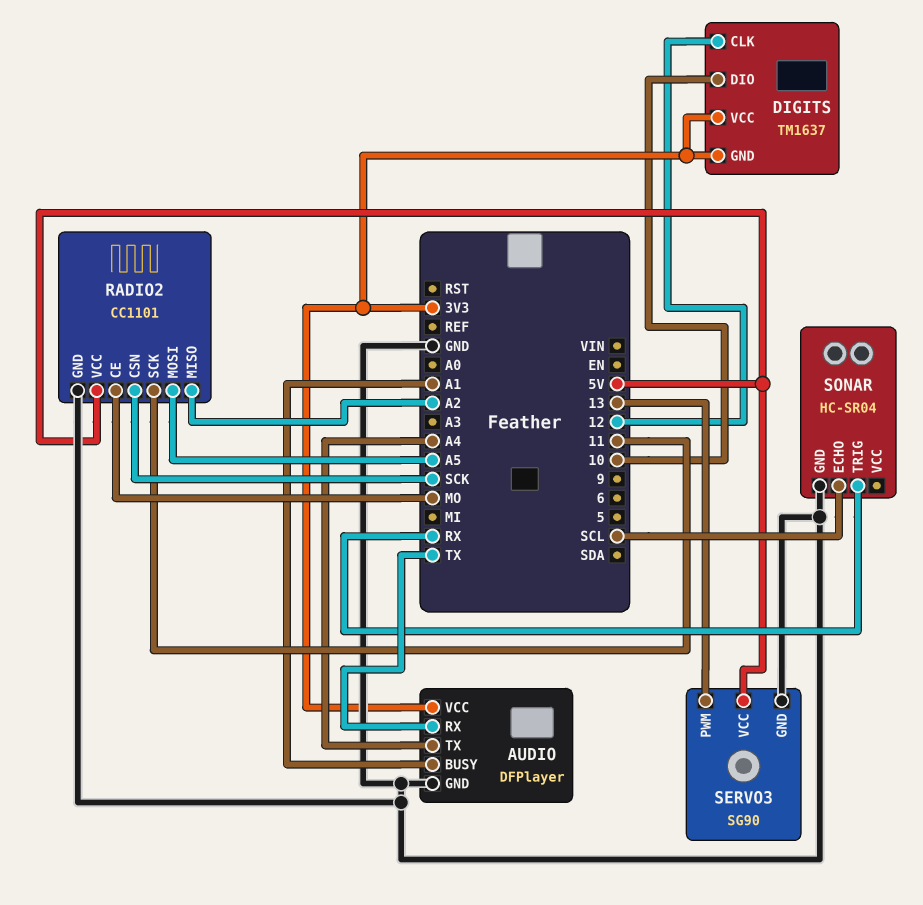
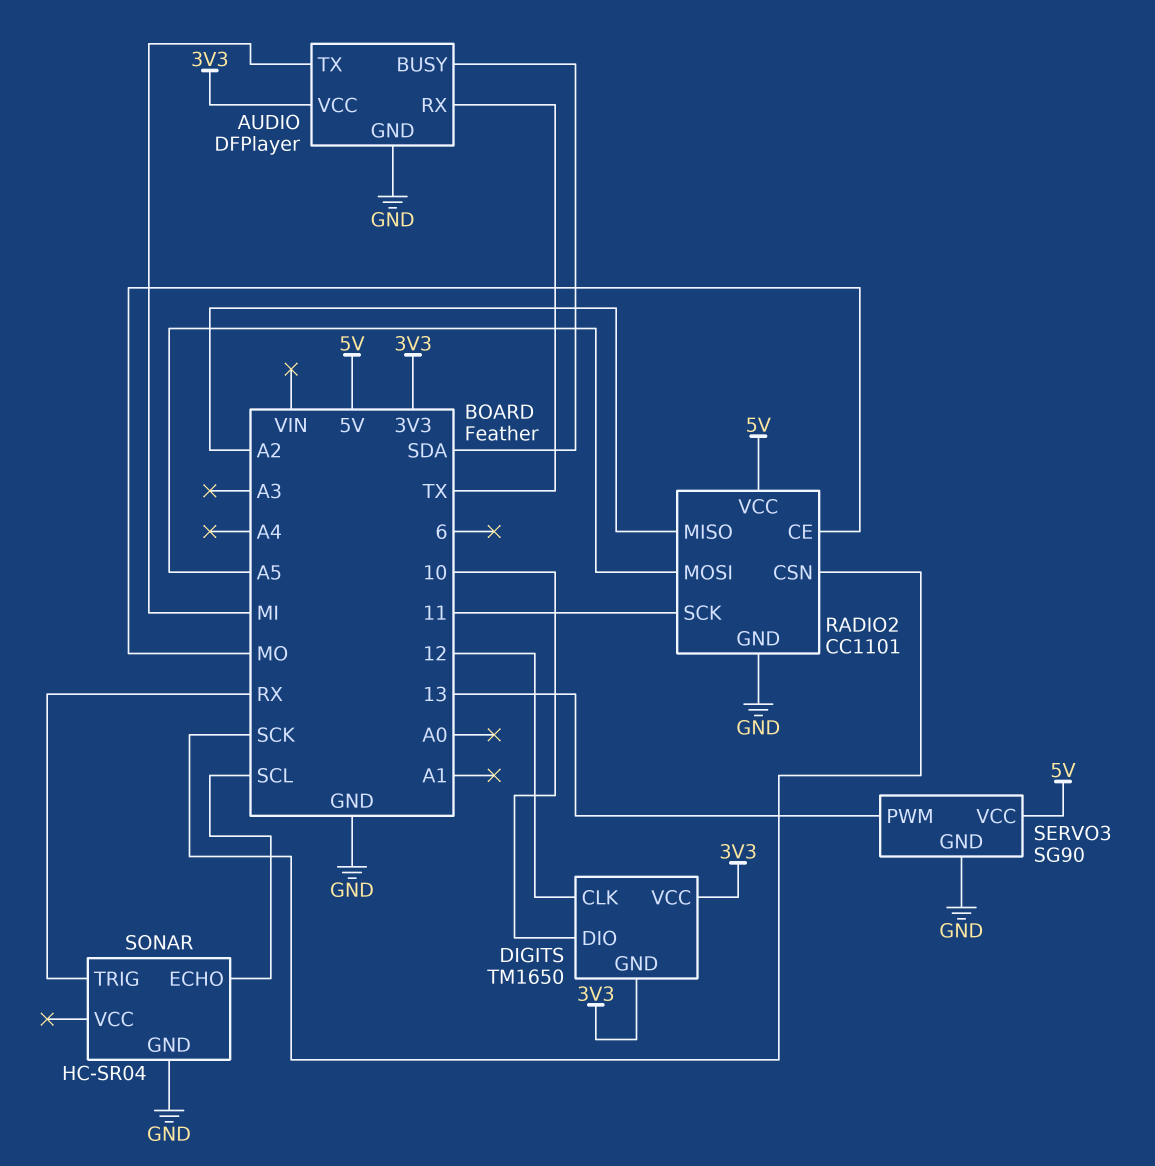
AUDIO pin BUSY: A1 -> SDA
AUDIO pin TX: A4 -> MI
DIGITS: TM1637 -> TM1650

